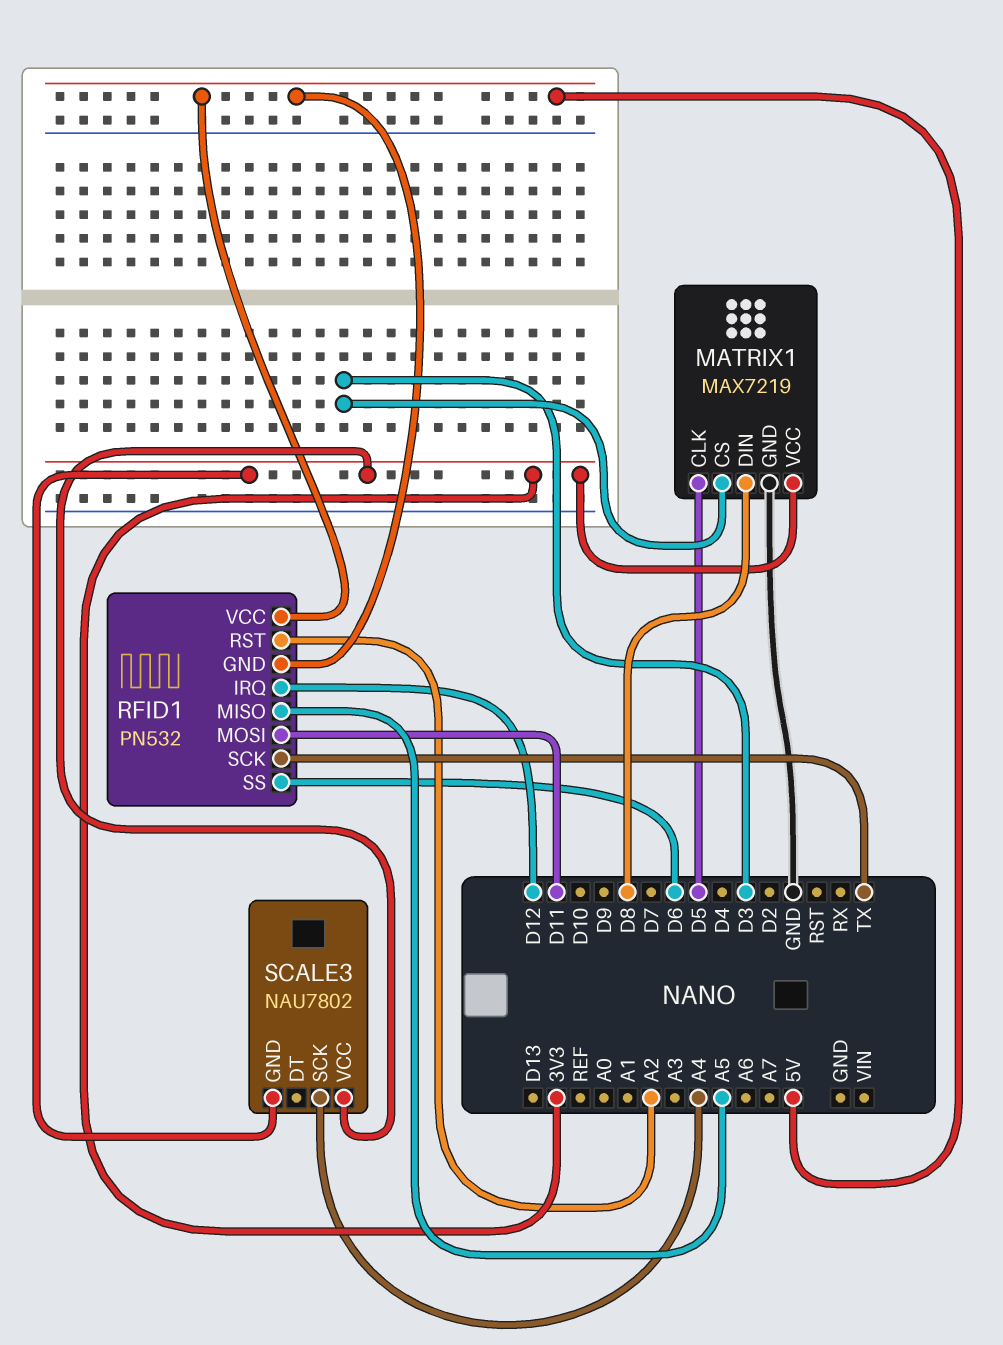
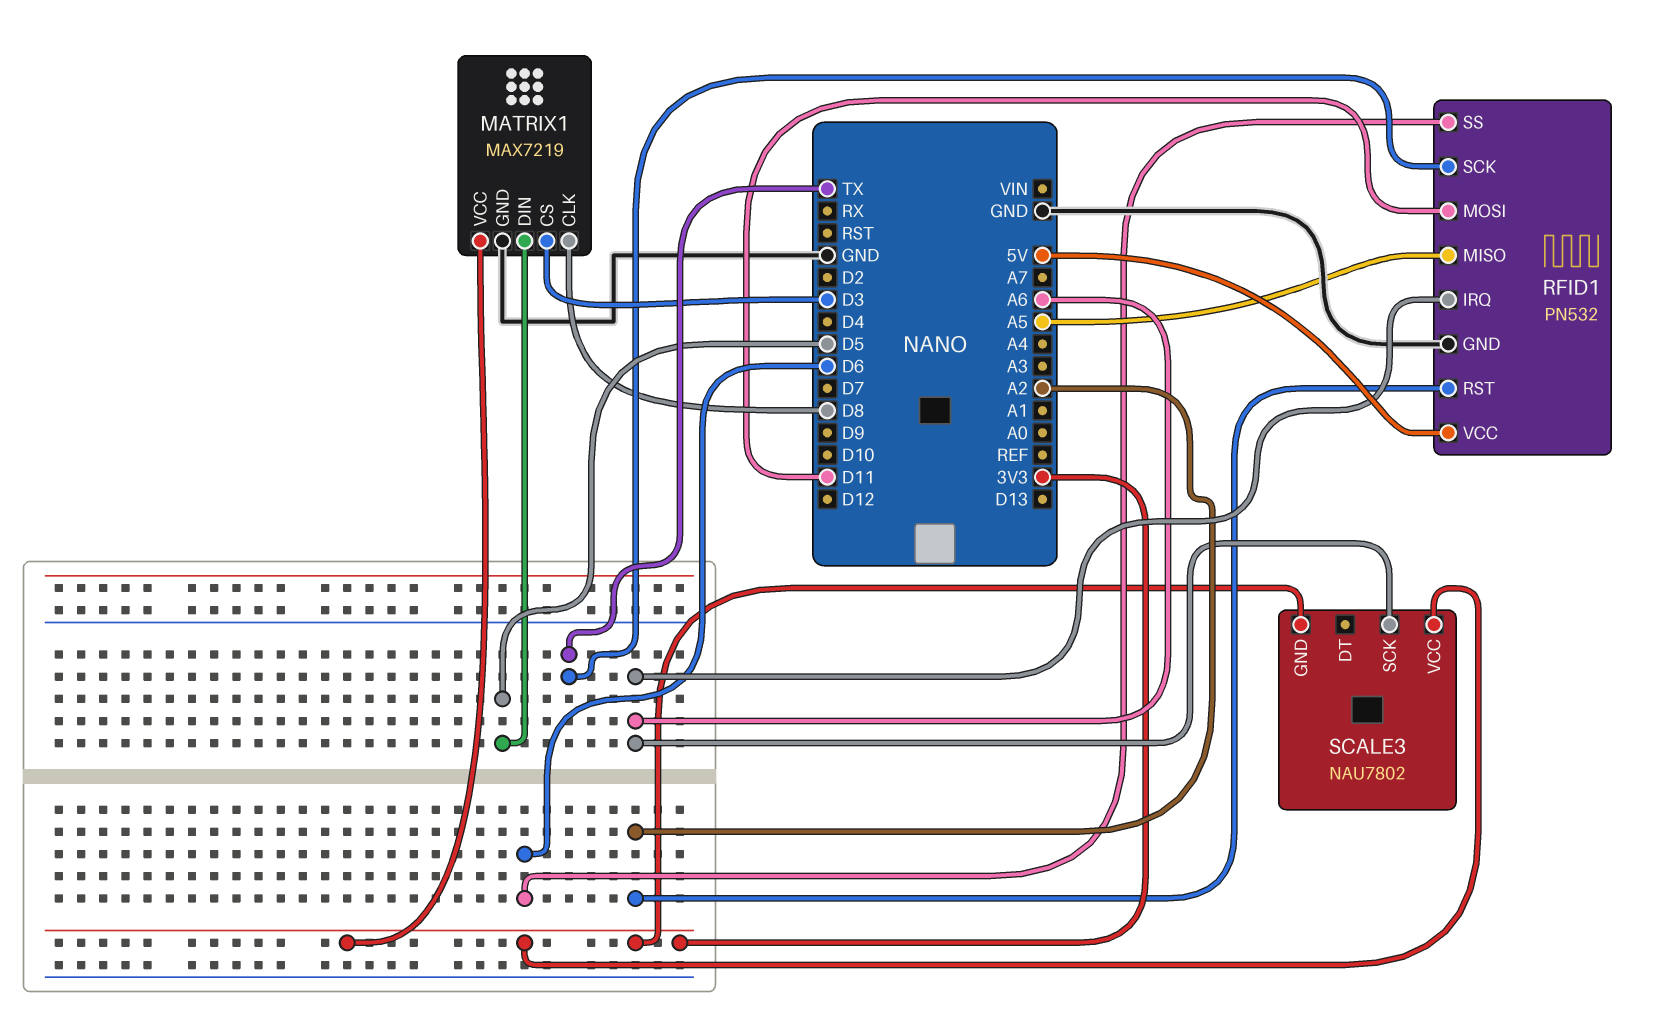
MATRIX1 pin CLK: D5 -> D8
MATRIX1 pin DIN: D8 -> D5
RFID1 pin GND: 5V -> GND
RFID1 pin IRQ: D12 -> A6
SCALE3 pin SCK: A4 -> A6

